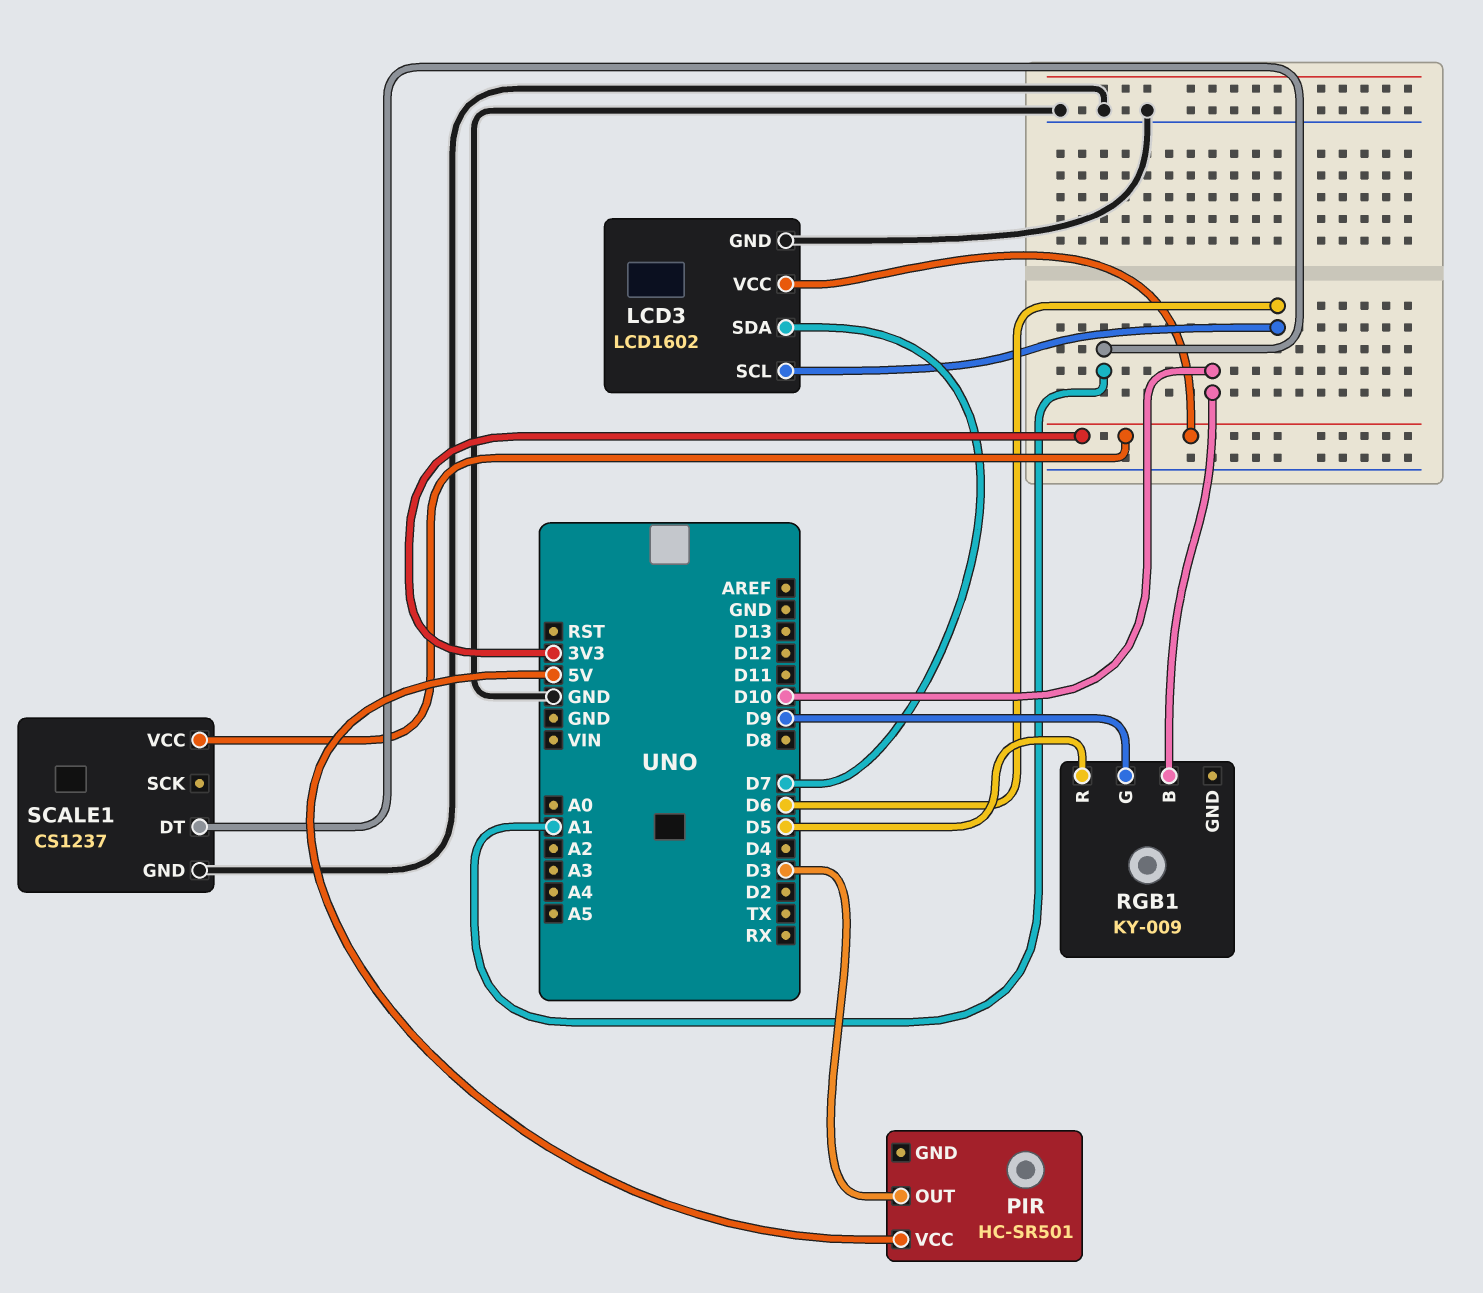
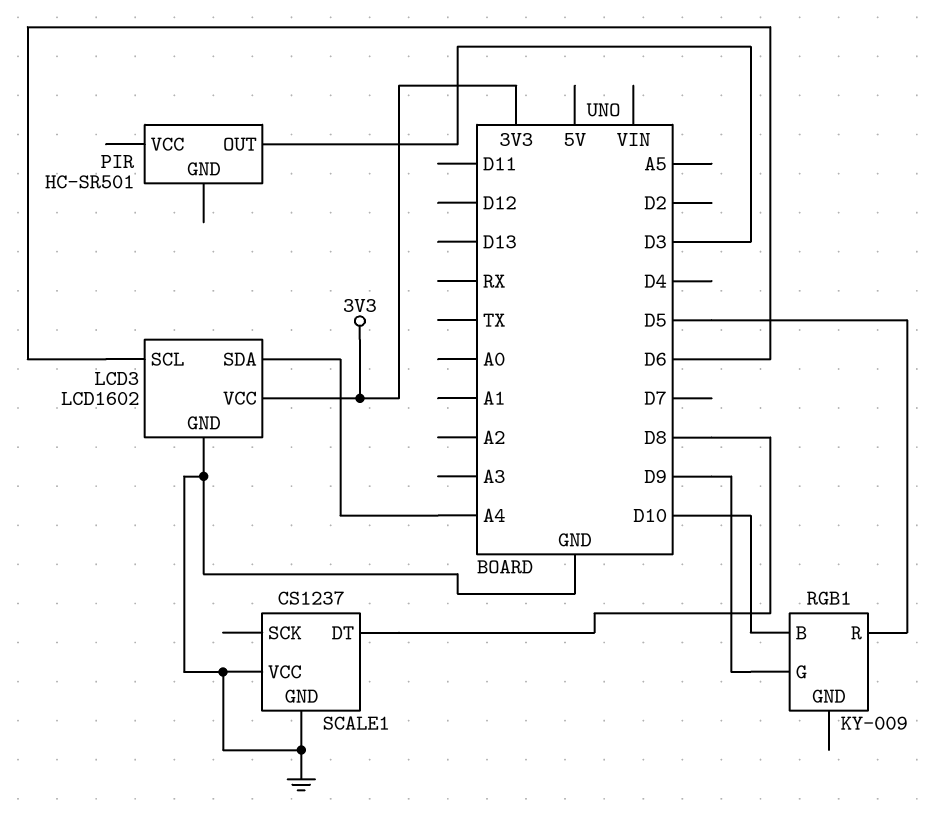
LCD3 pin SDA: D7 -> A4
PIR pin VCC: 5V -> none
SCALE1 pin DT: A1 -> D8
SCALE1 pin VCC: 3V3 -> GND

